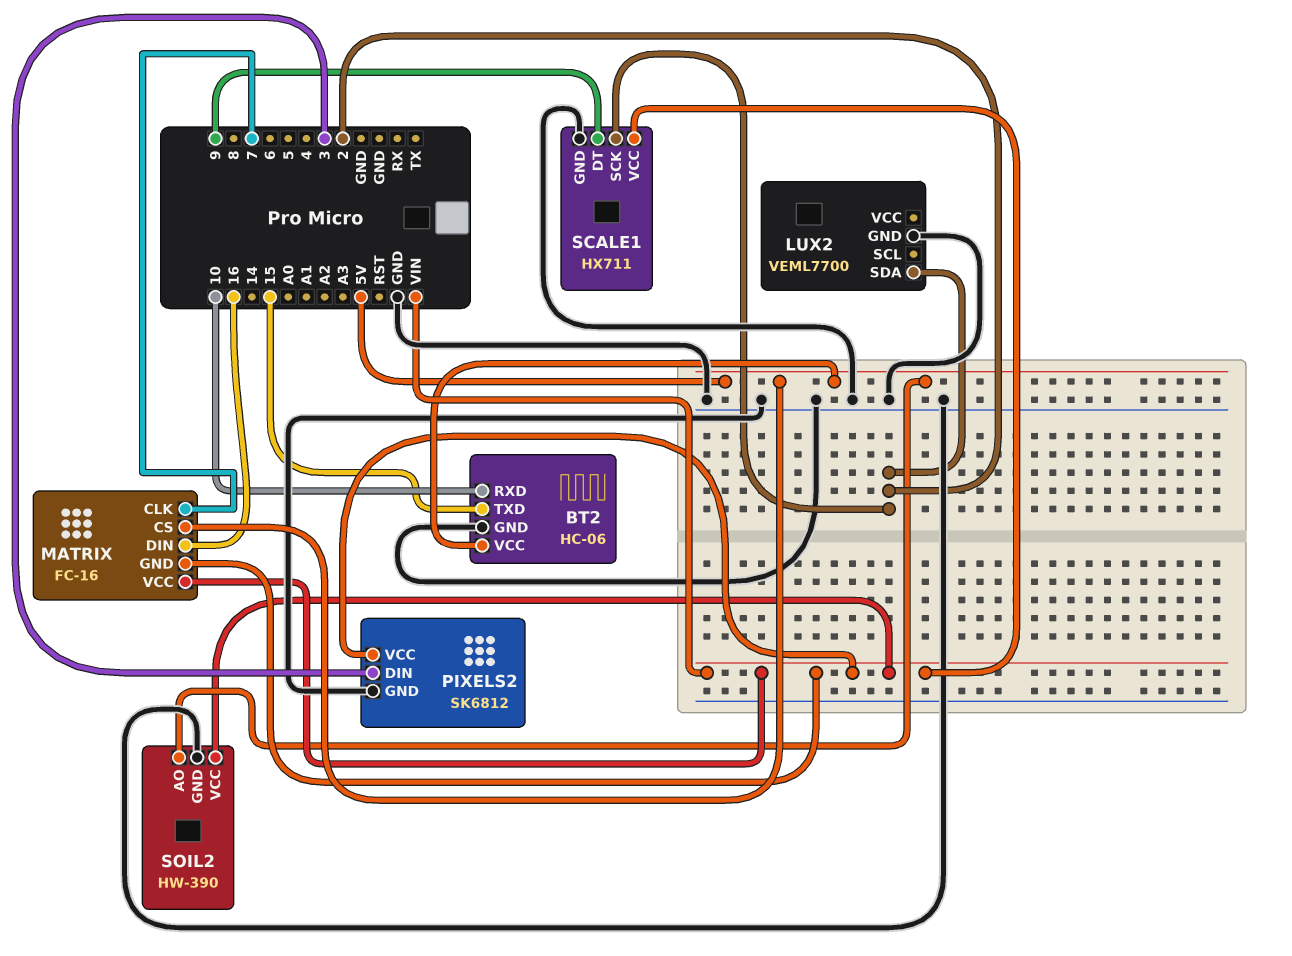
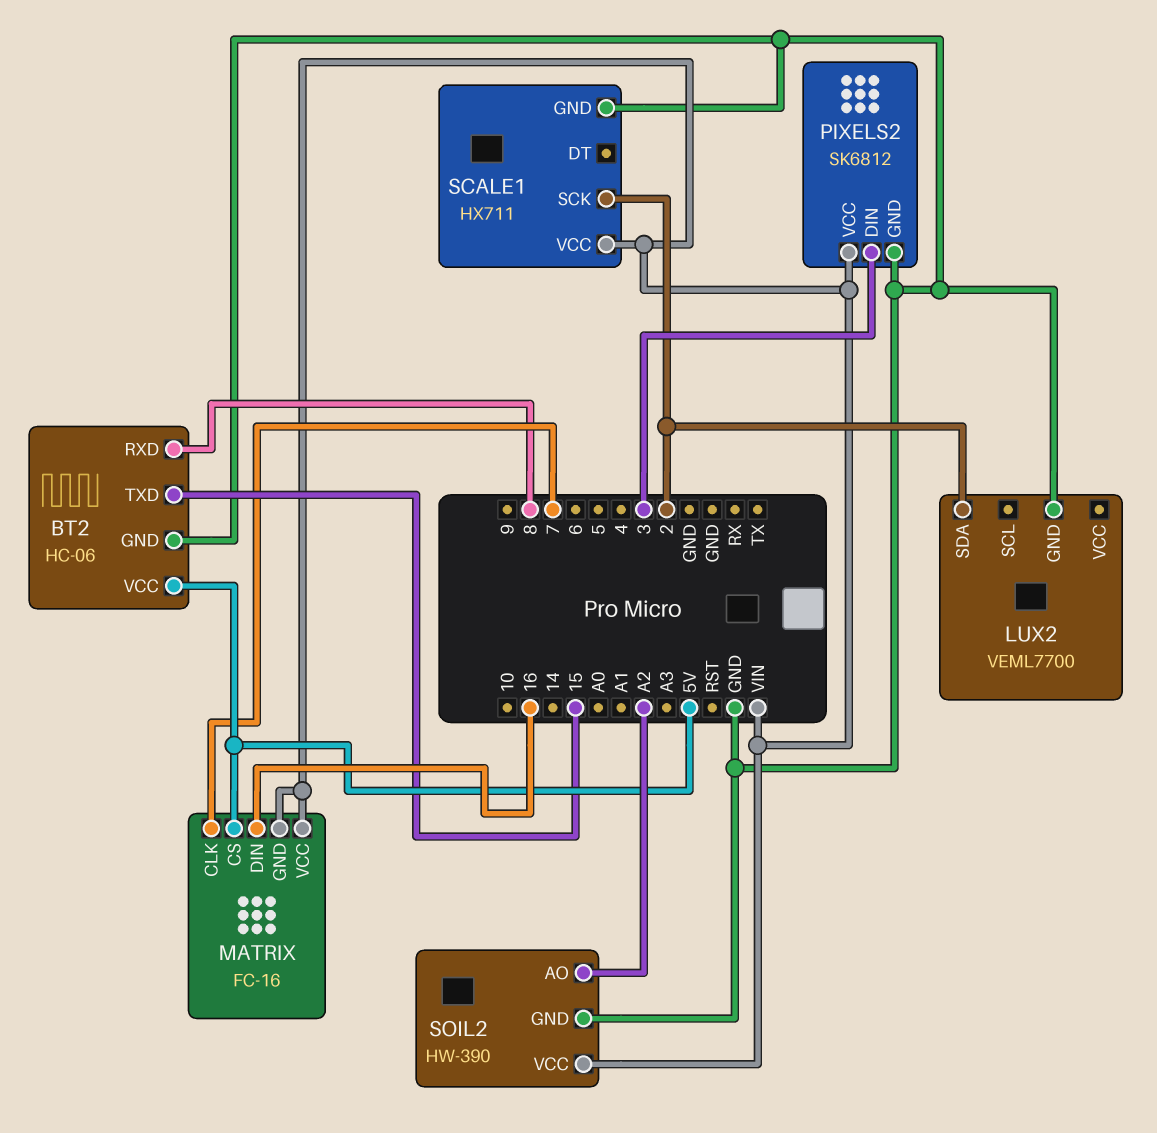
BT2 pin RXD: 10 -> 8
SCALE1 pin DT: 9 -> none
SOIL2 pin AO: 5V -> A2

